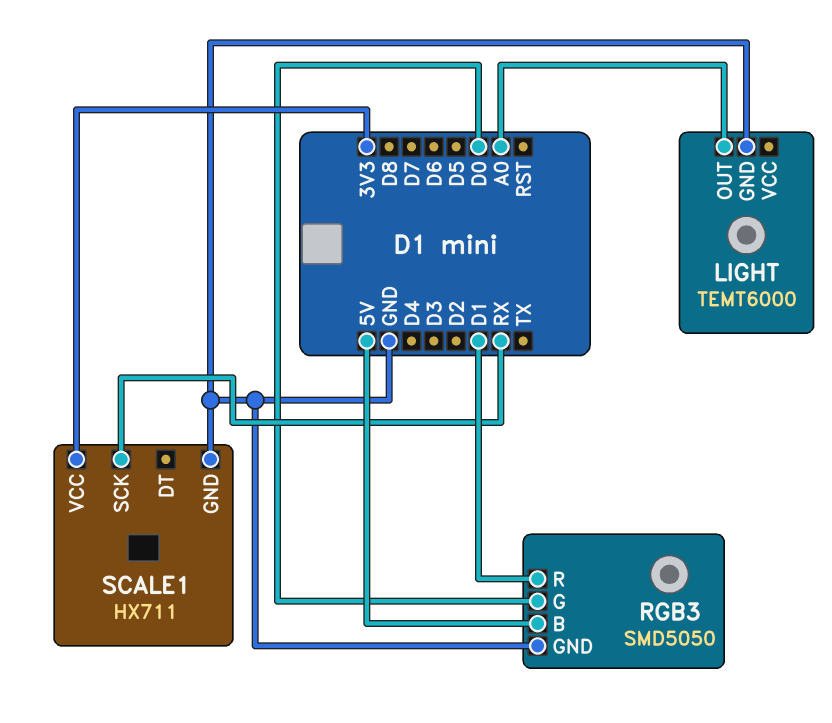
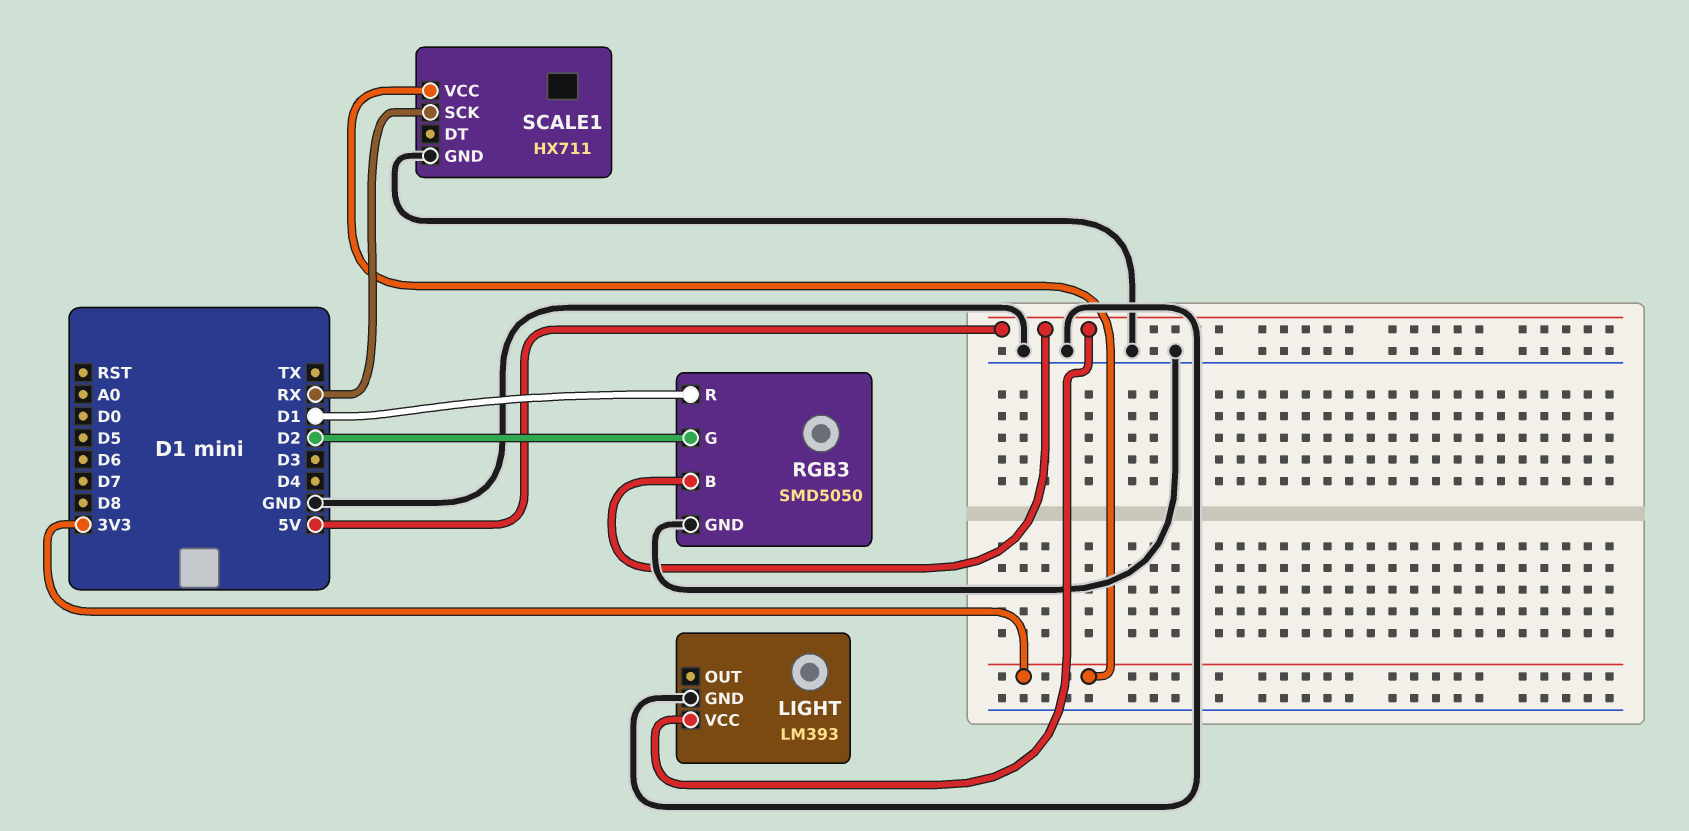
LIGHT: TEMT6000 -> LM393
LIGHT pin OUT: A0 -> none
LIGHT pin VCC: none -> 5V
RGB3 pin G: D0 -> D2

